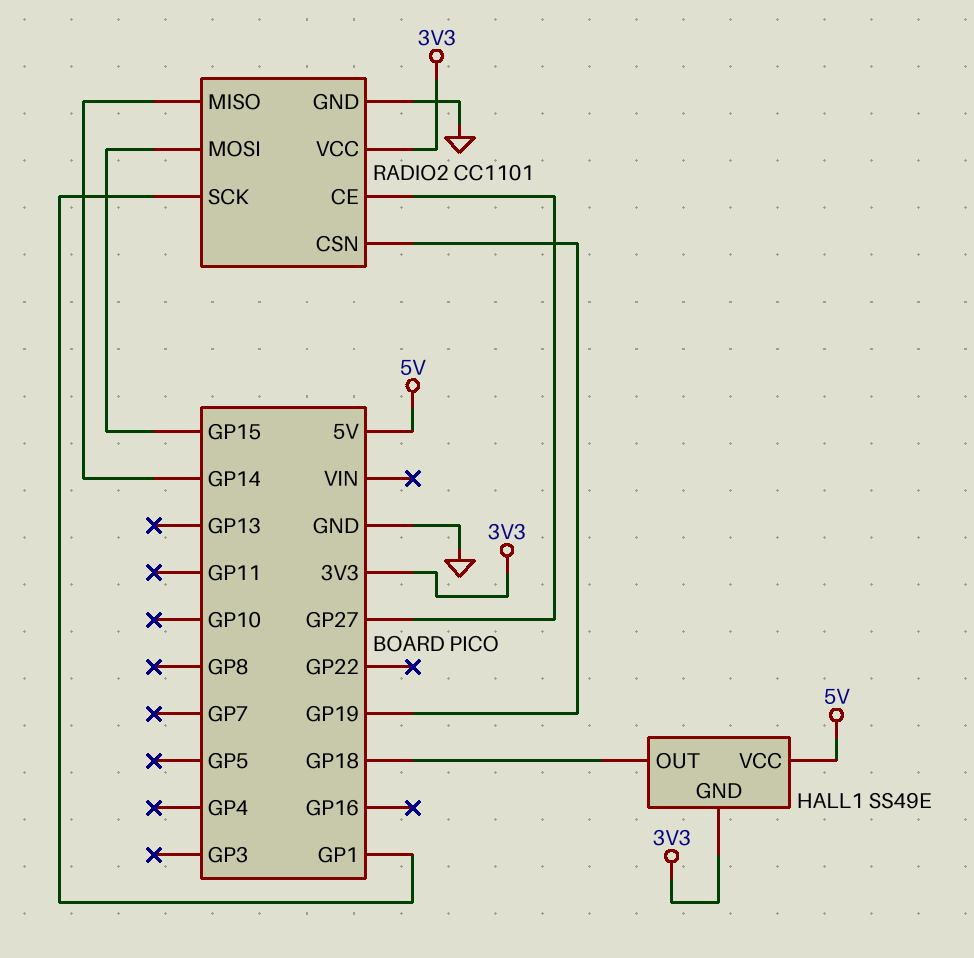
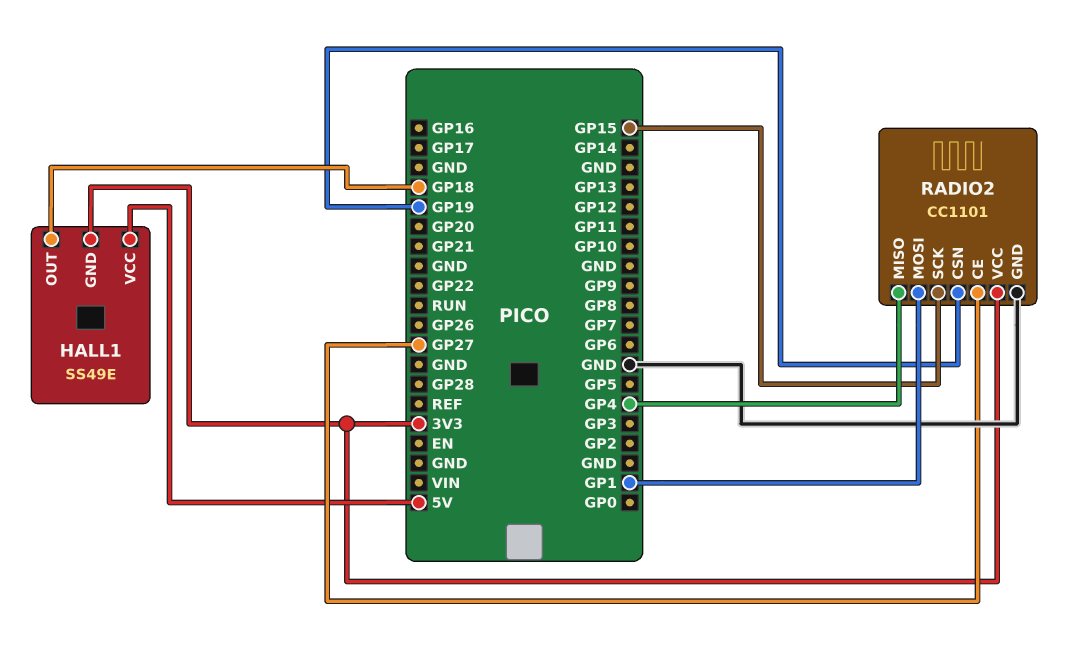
RADIO2 pin MISO: GP14 -> GP4
RADIO2 pin MOSI: GP15 -> GP1
RADIO2 pin SCK: GP1 -> GP15

